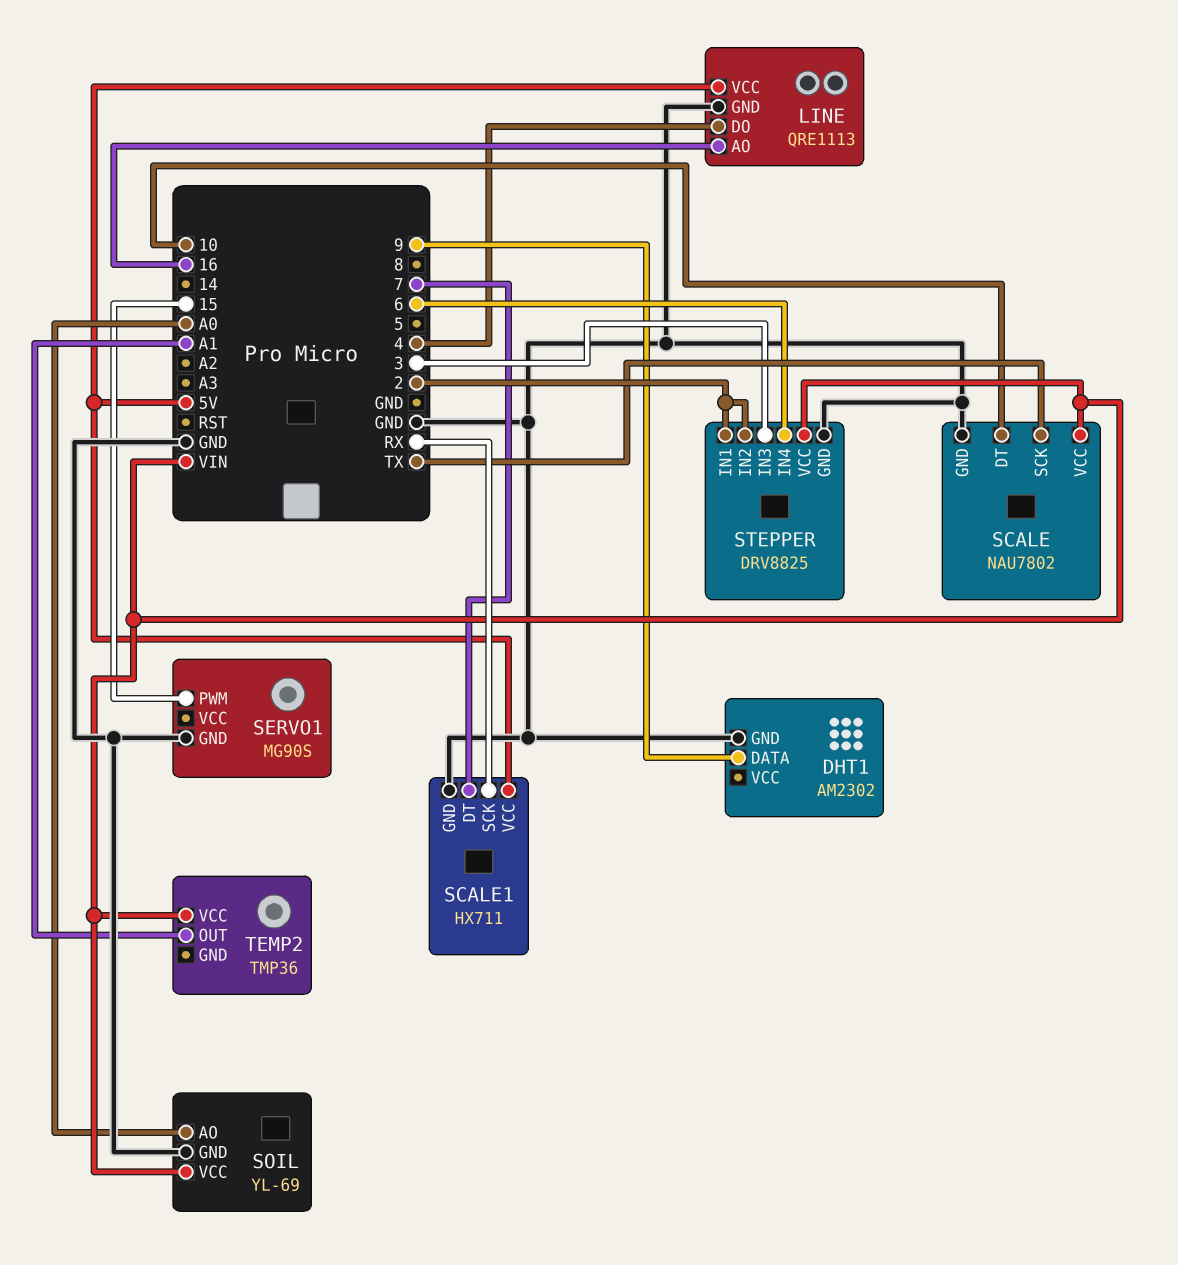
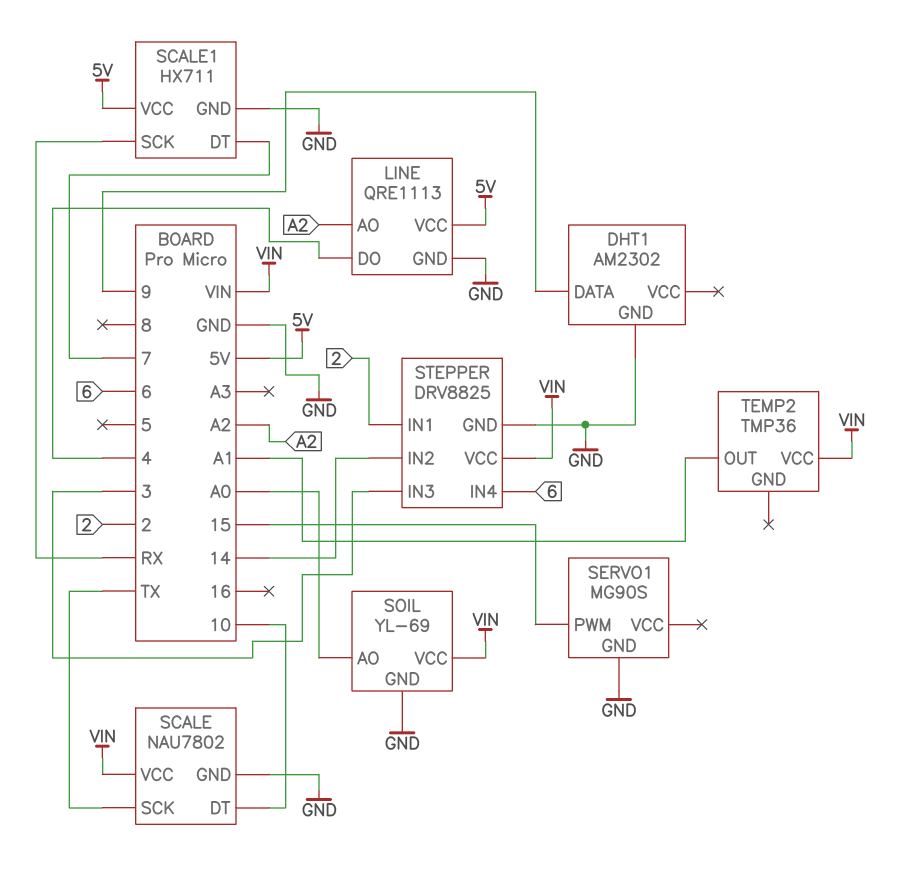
LINE pin AO: 16 -> A2
STEPPER pin IN2: 2 -> 14

